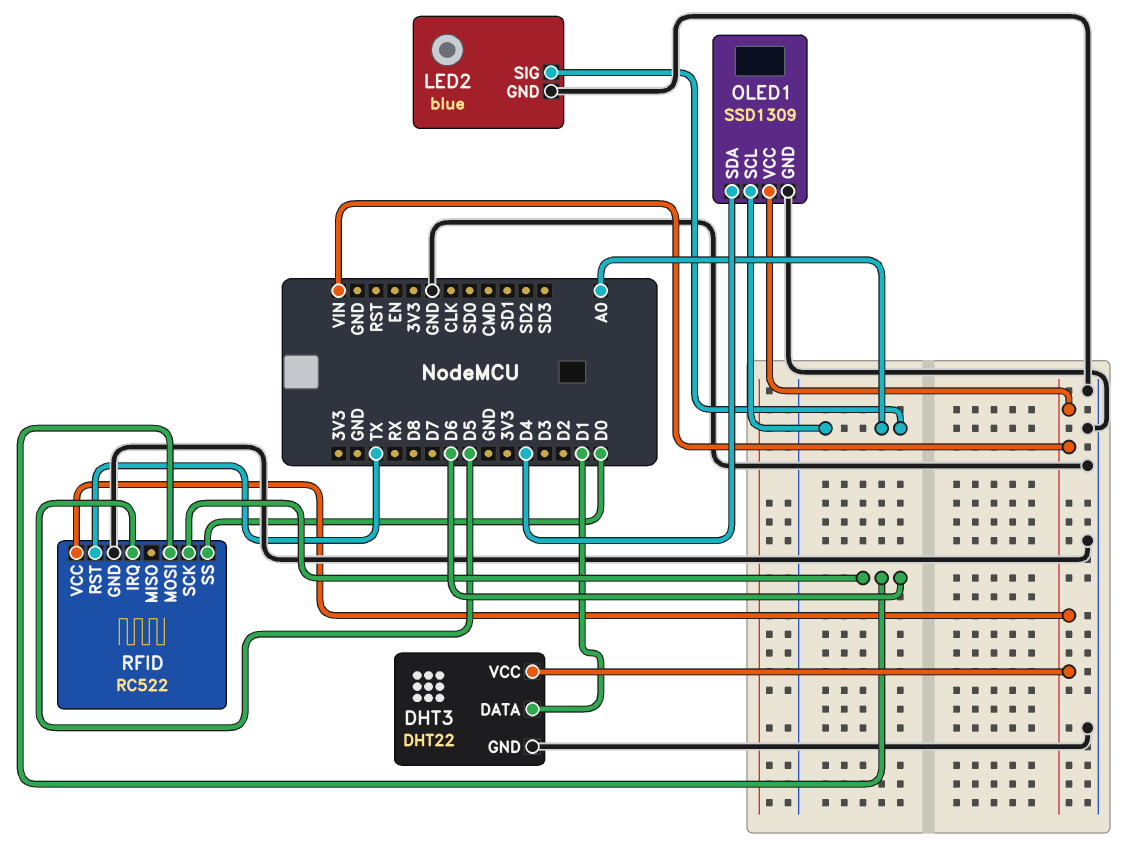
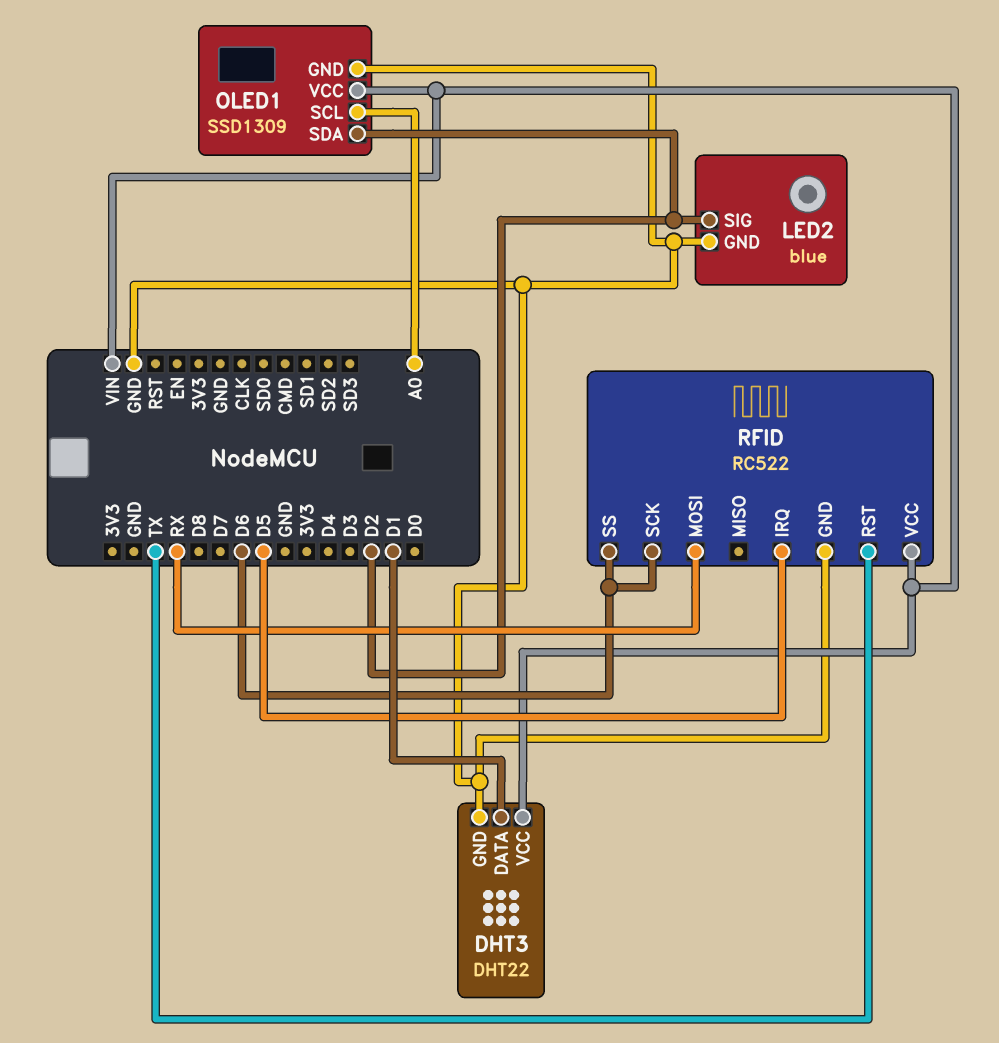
LED2 pin SIG: A0 -> D2
OLED1 pin SDA: D4 -> D2
RFID pin MOSI: D6 -> RX
RFID pin SS: D0 -> D6

